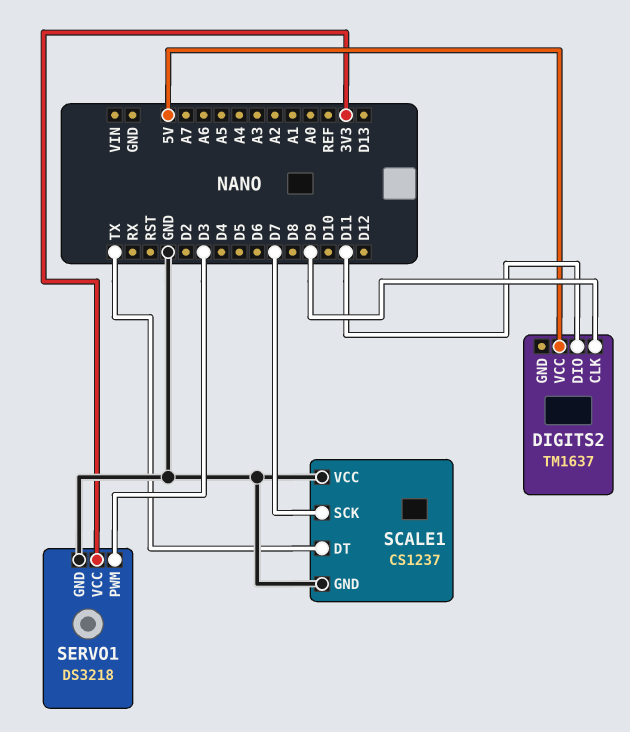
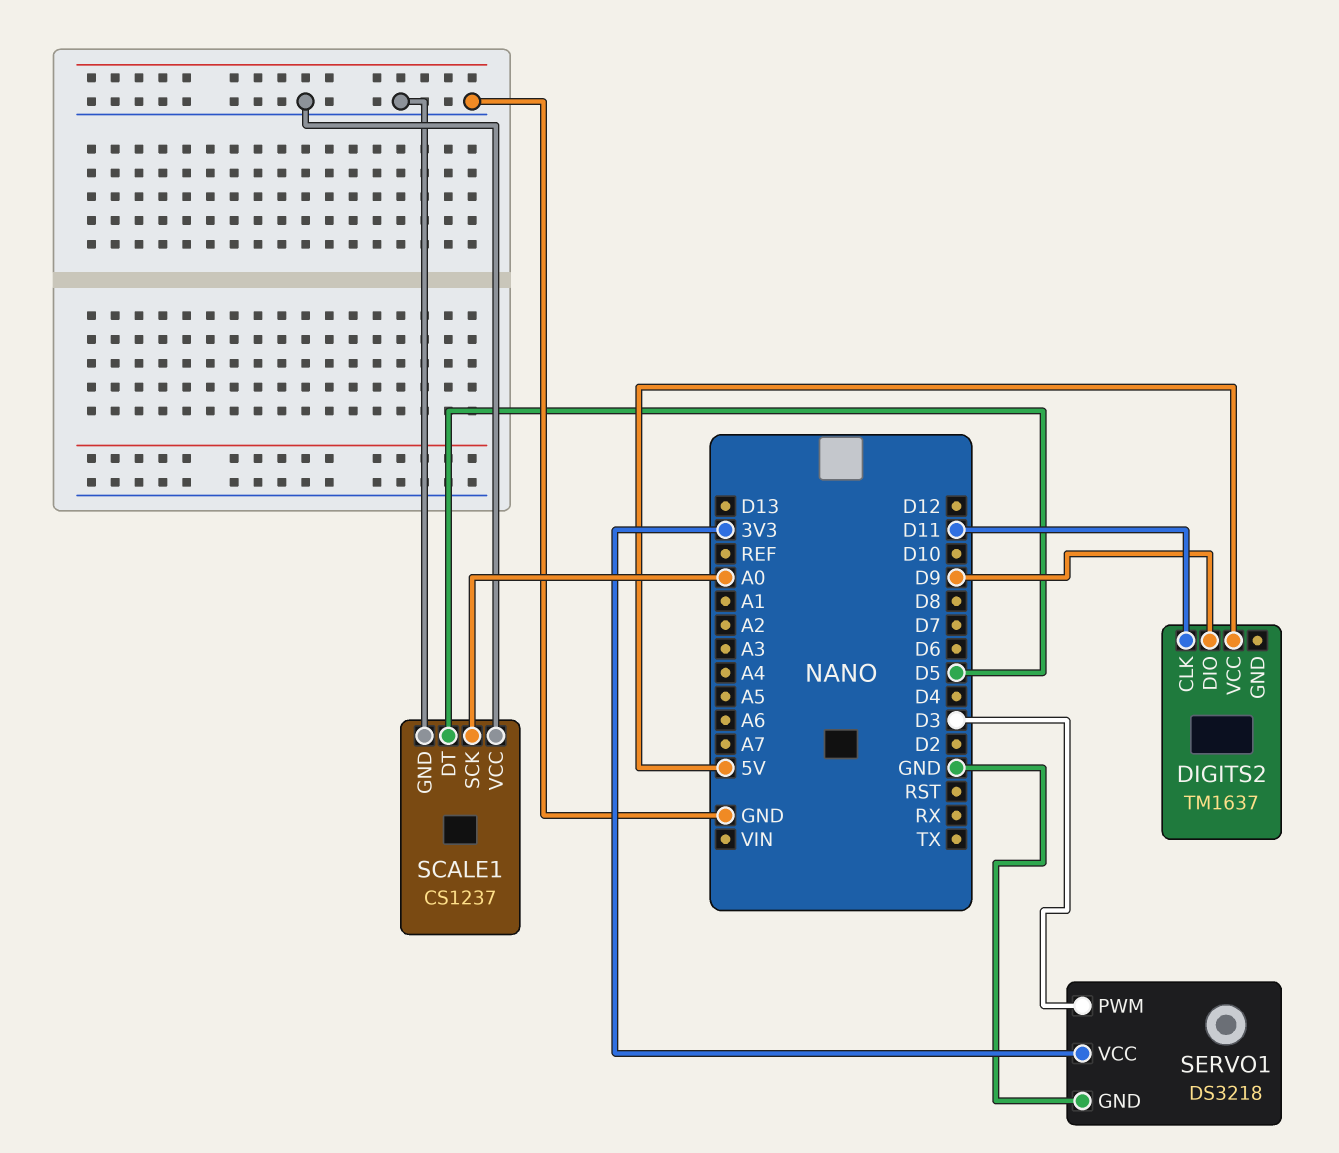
DIGITS2 pin CLK: D9 -> D11
DIGITS2 pin DIO: D11 -> D9
SCALE1 pin DT: TX -> D5
SCALE1 pin SCK: D7 -> A0

